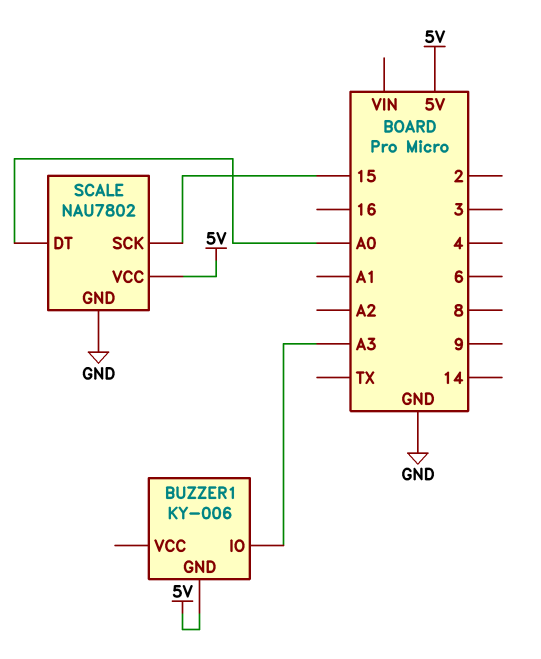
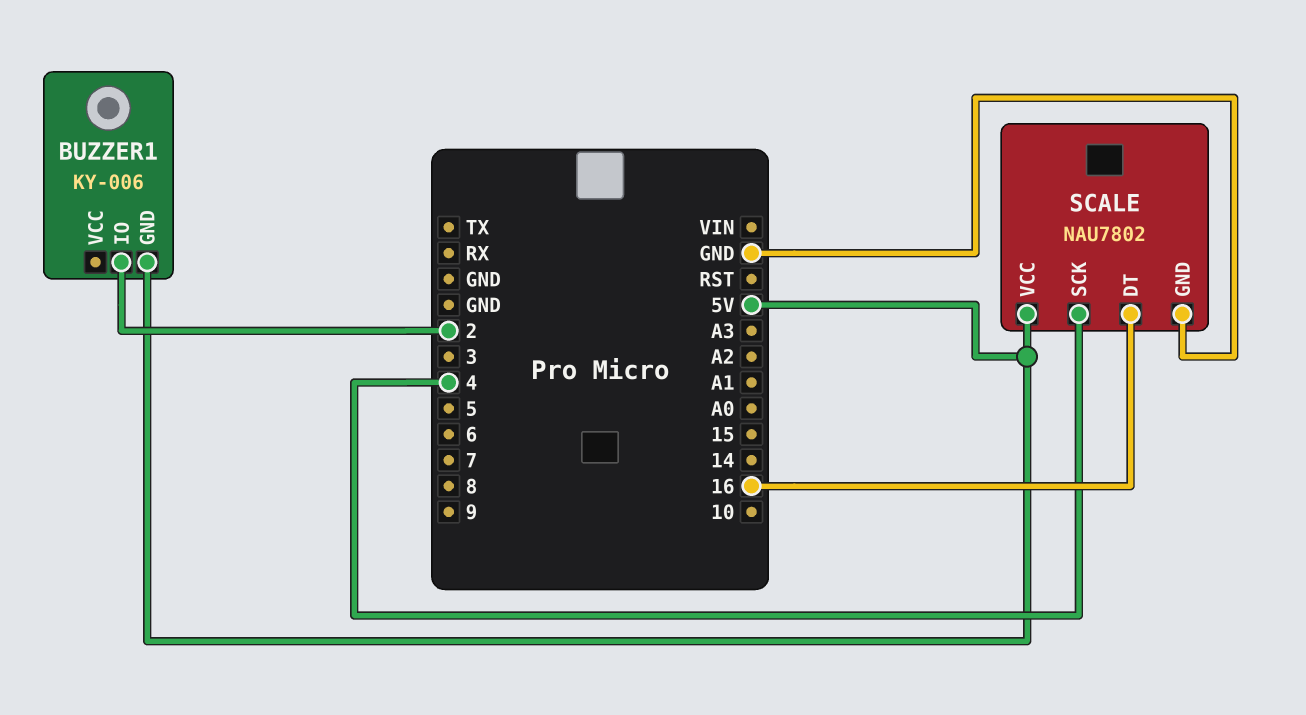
BUZZER1 pin IO: A3 -> 2
SCALE pin DT: A0 -> 16
SCALE pin SCK: 15 -> 4

